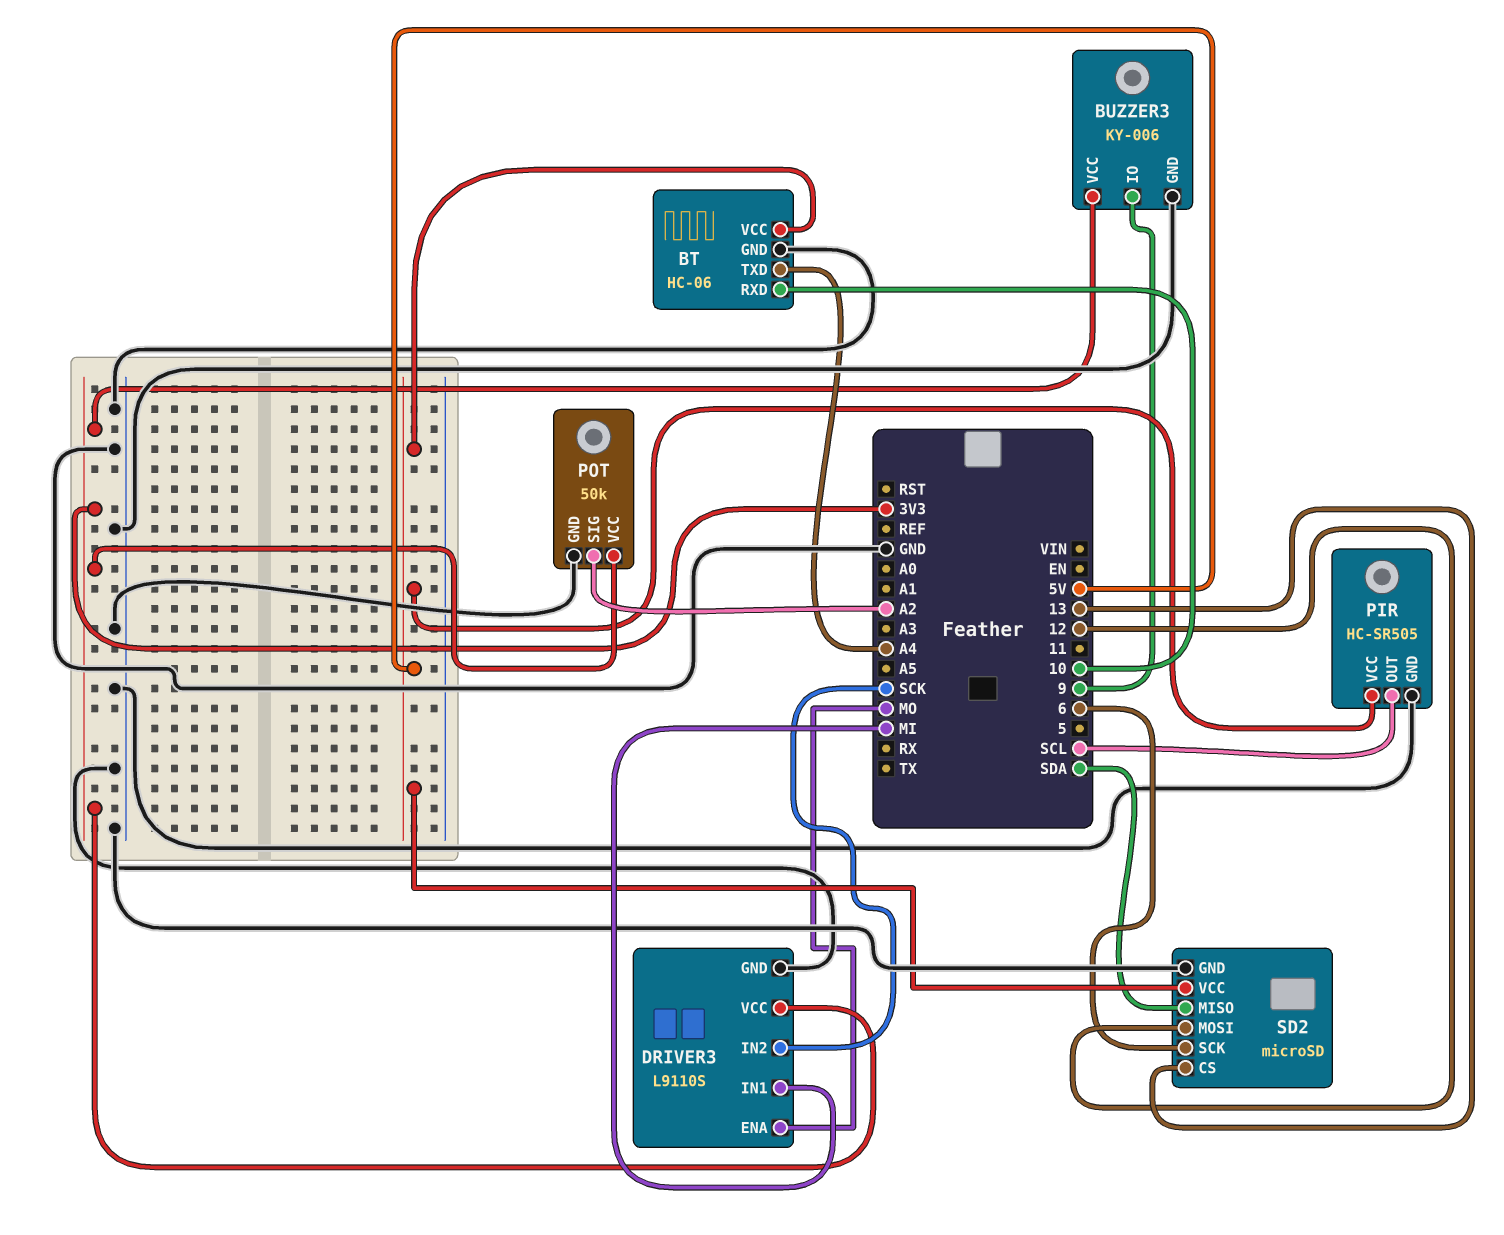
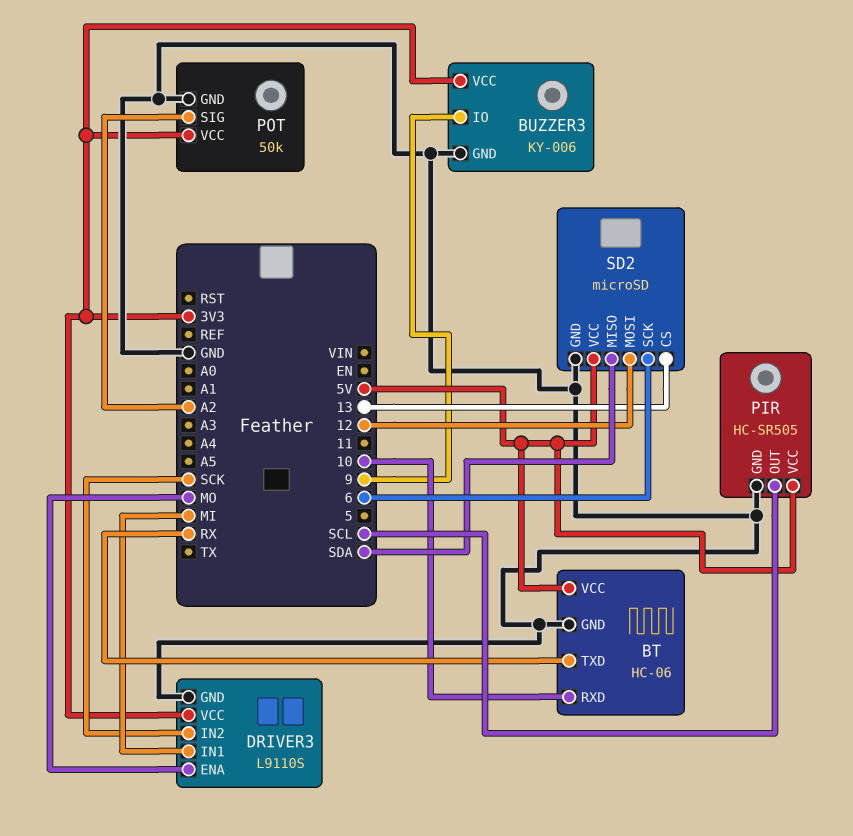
BT pin TXD: A4 -> RX

